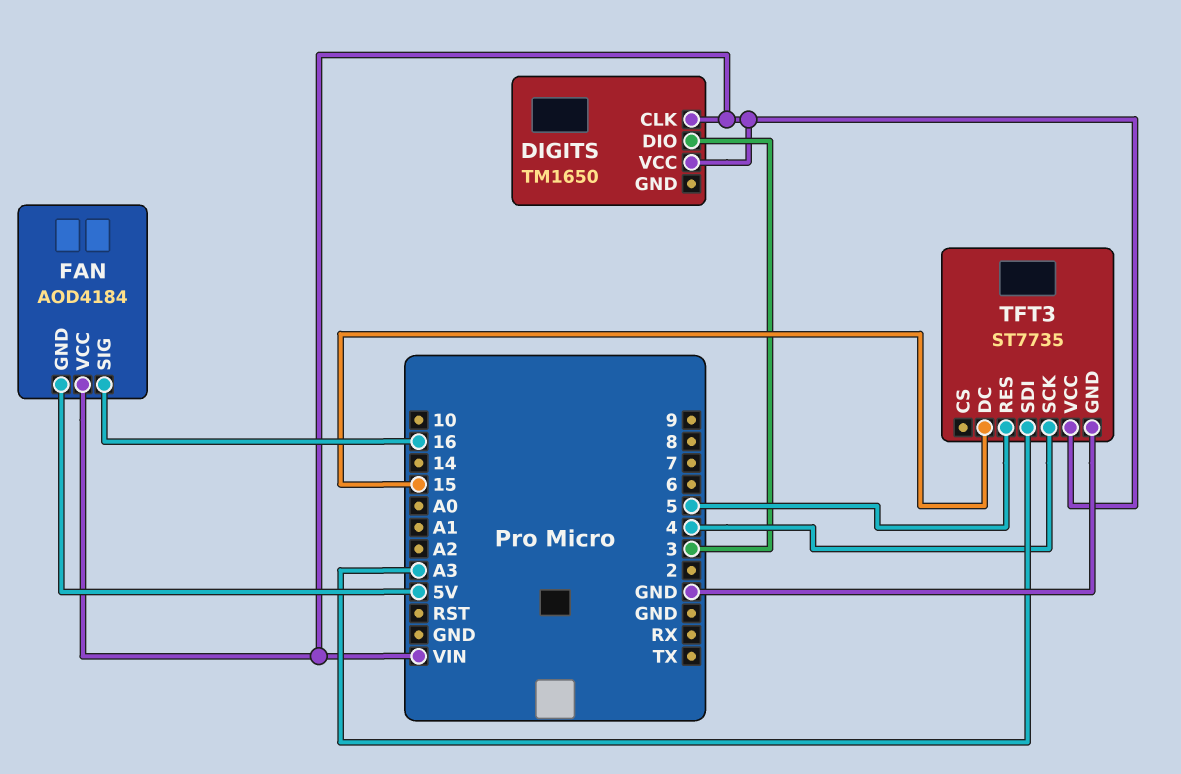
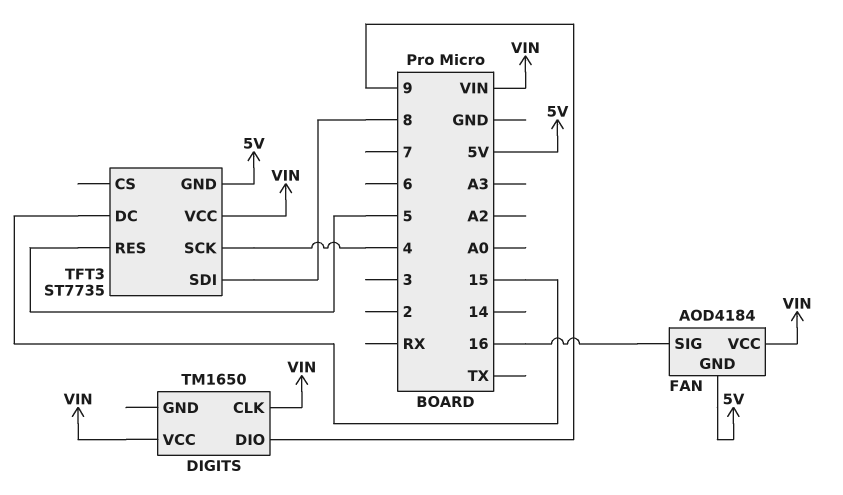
DIGITS pin DIO: 3 -> 9
TFT3 pin GND: GND -> 5V
TFT3 pin SDI: A3 -> 8

